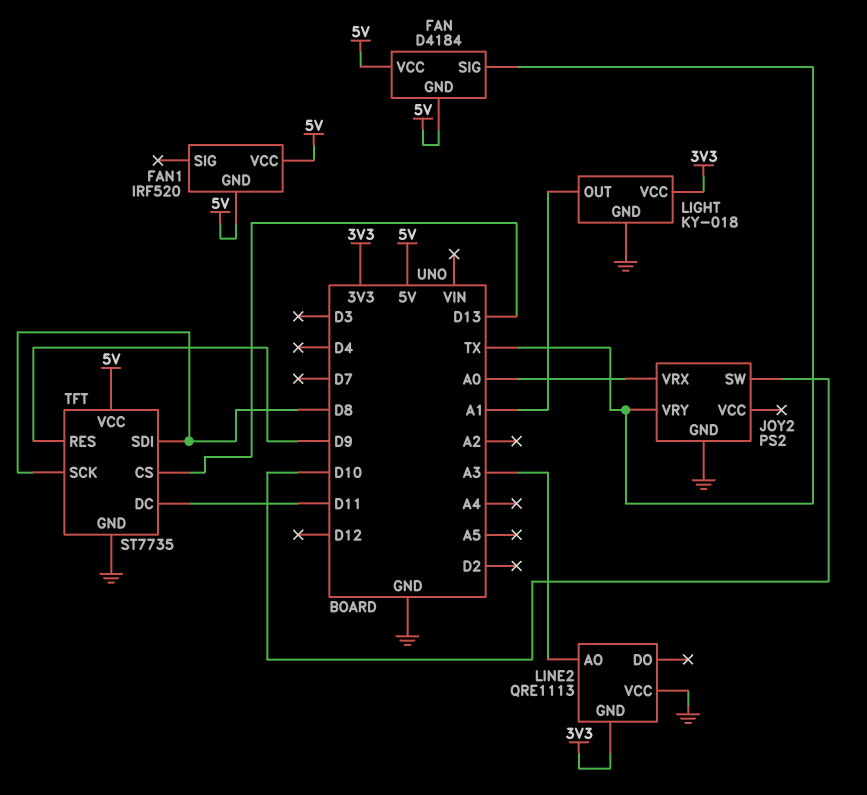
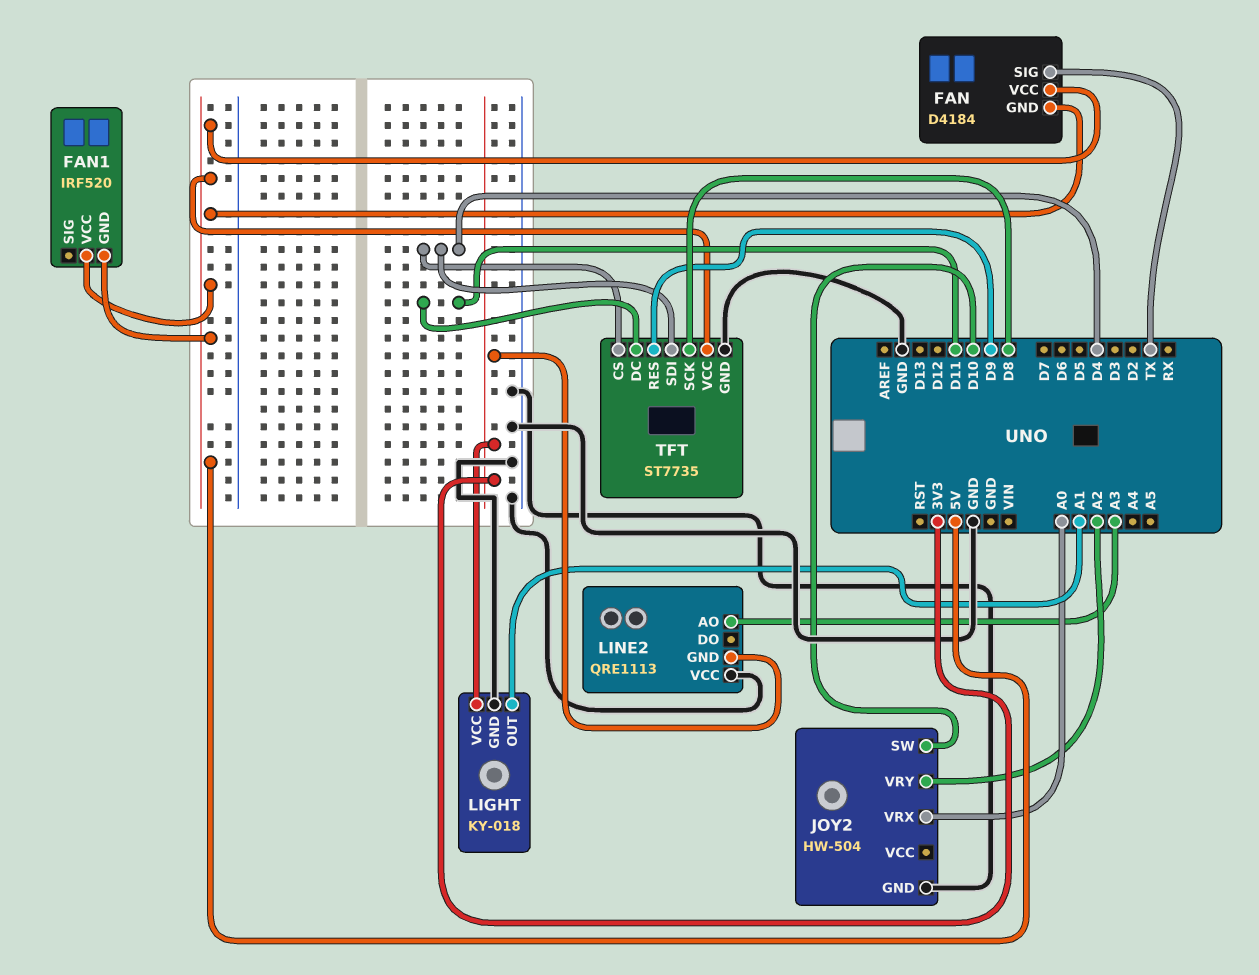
JOY2: PS2 -> HW-504
JOY2 pin VRY: TX -> A2
TFT pin CS: D13 -> D4
TFT pin SDI: D8 -> D4

